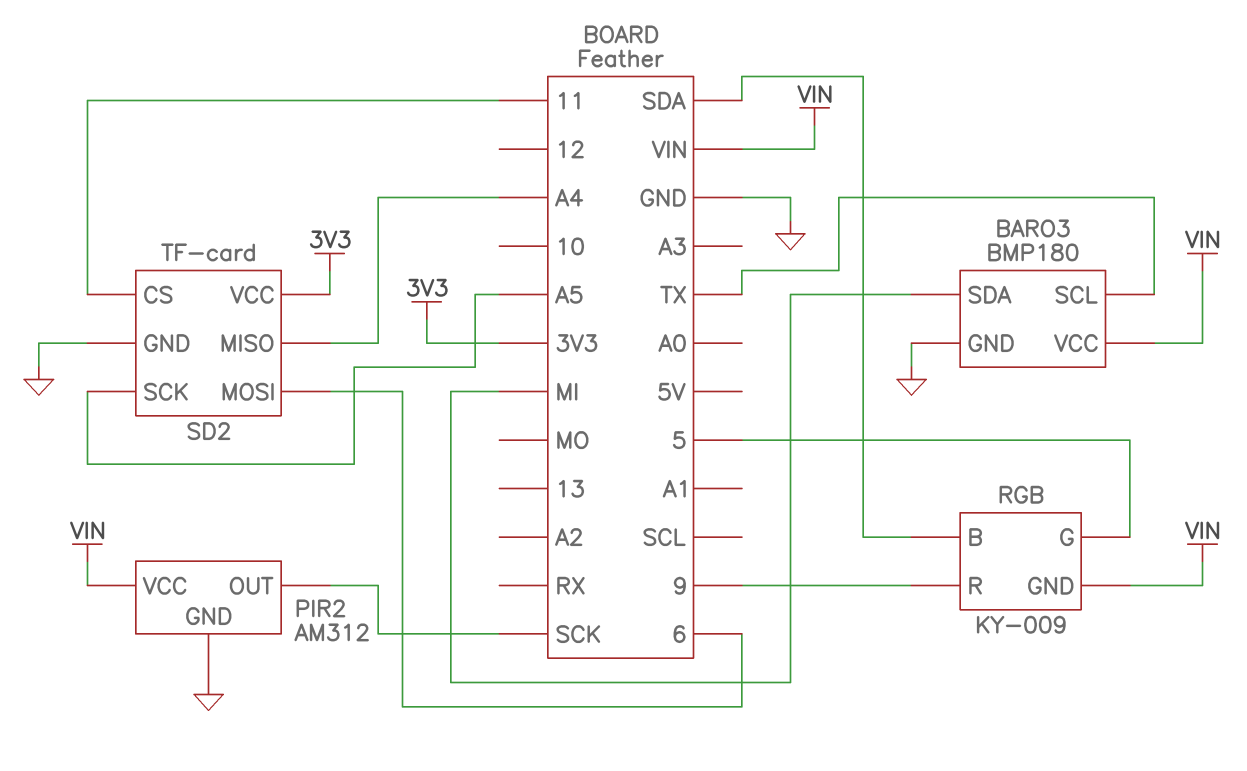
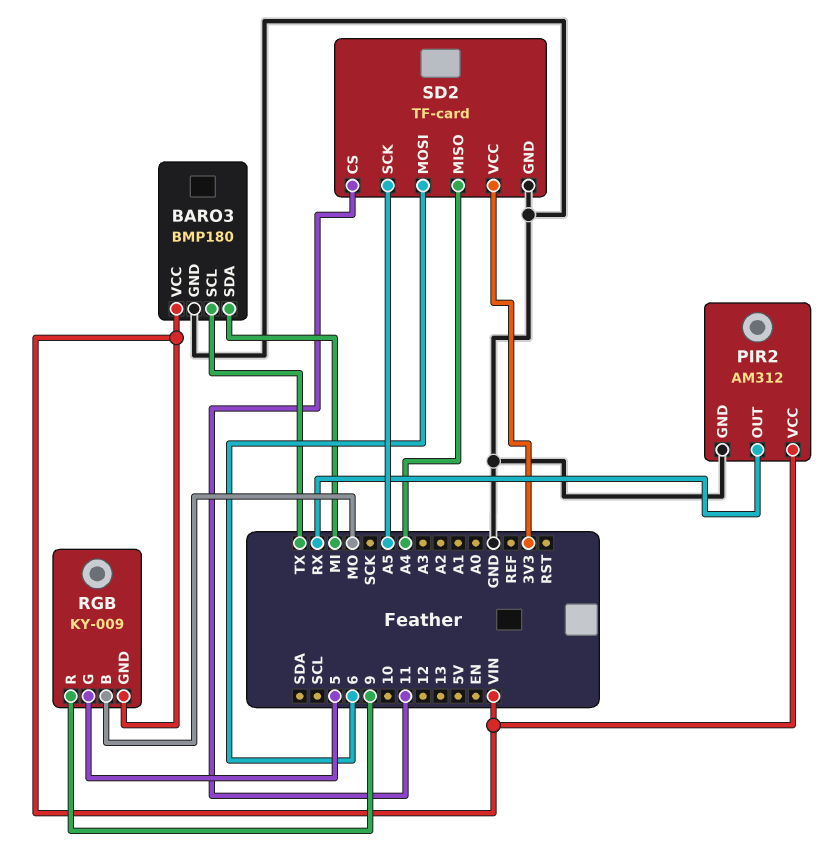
PIR2 pin OUT: SCK -> RX
RGB pin B: SDA -> MO

